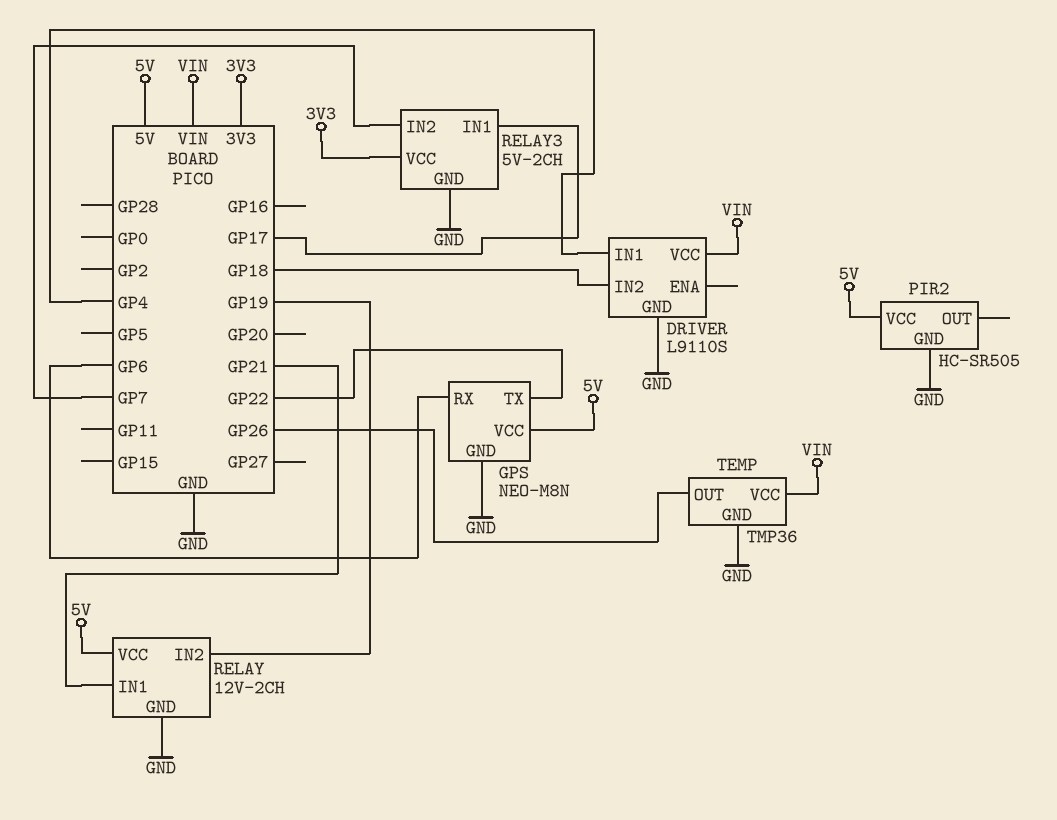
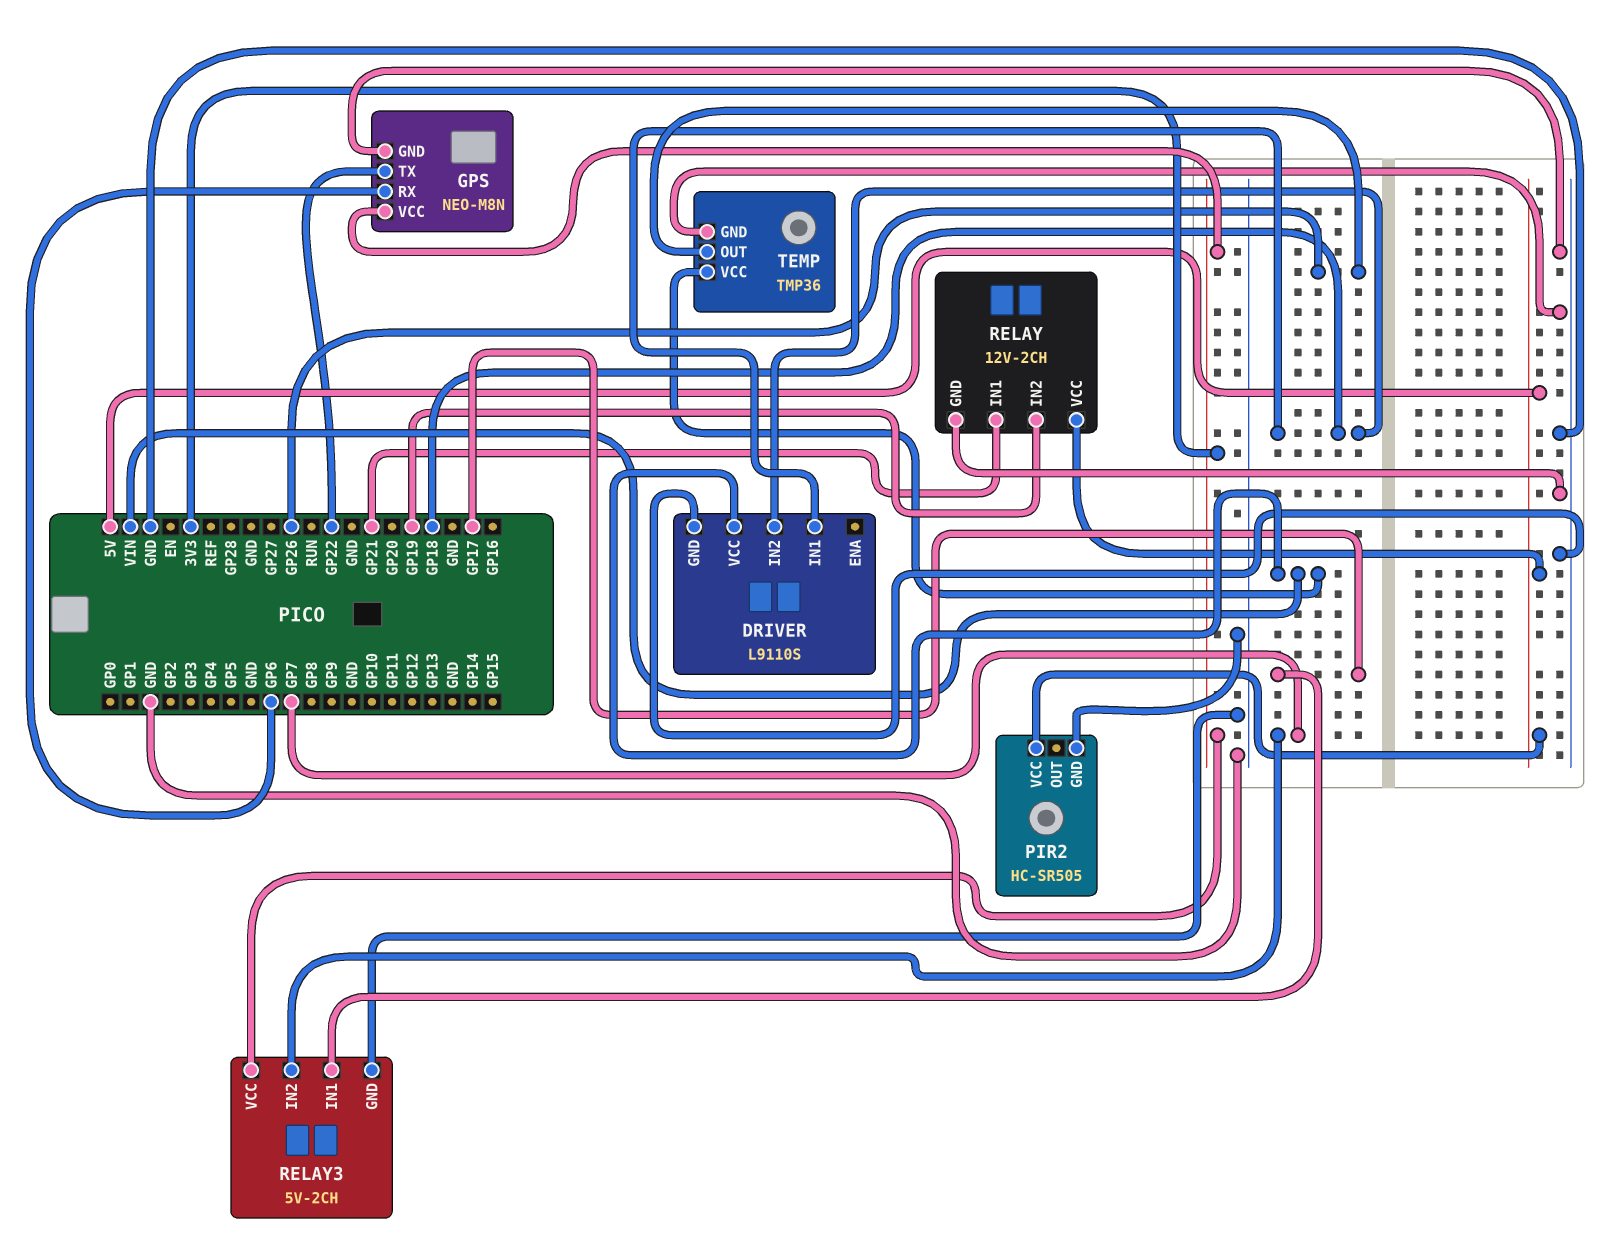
DRIVER pin IN1: GP4 -> GP18
GPS pin VCC: 5V -> 3V3

